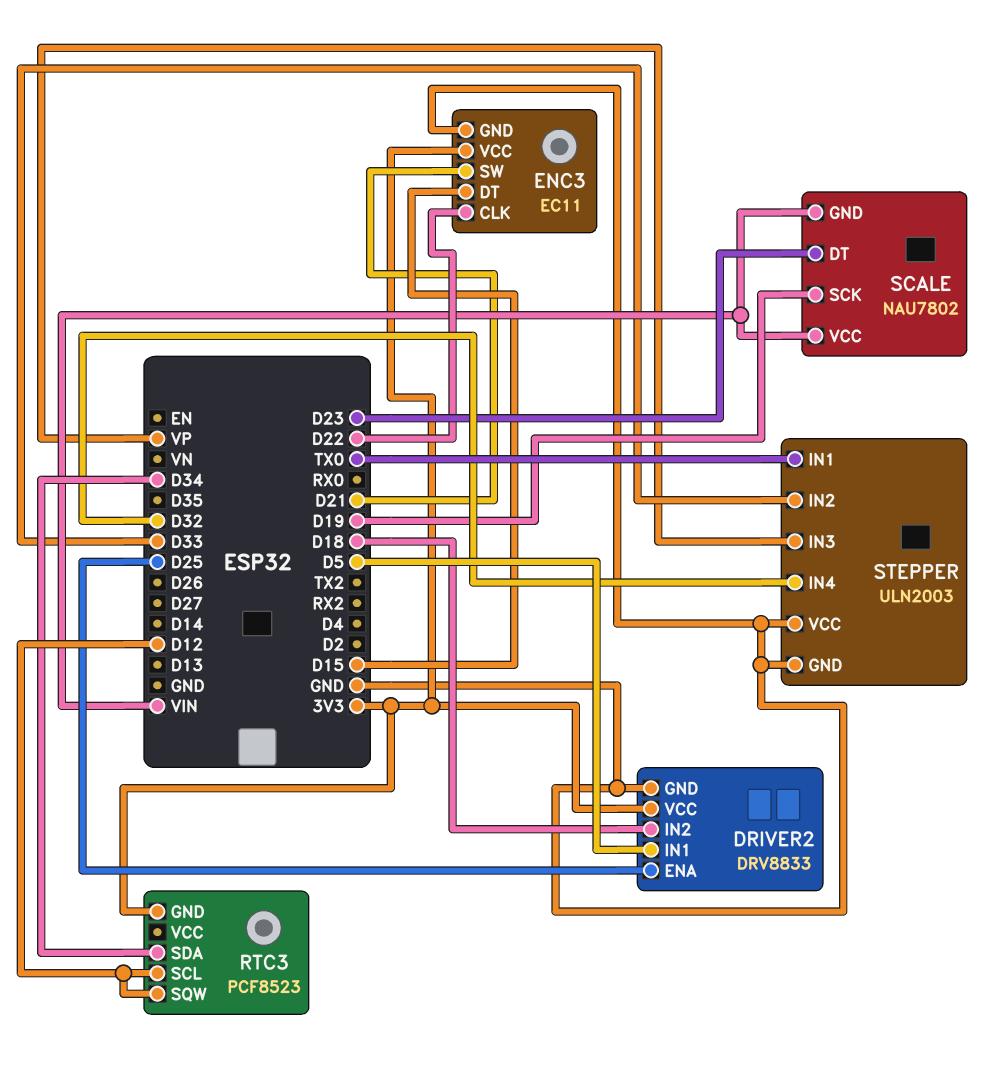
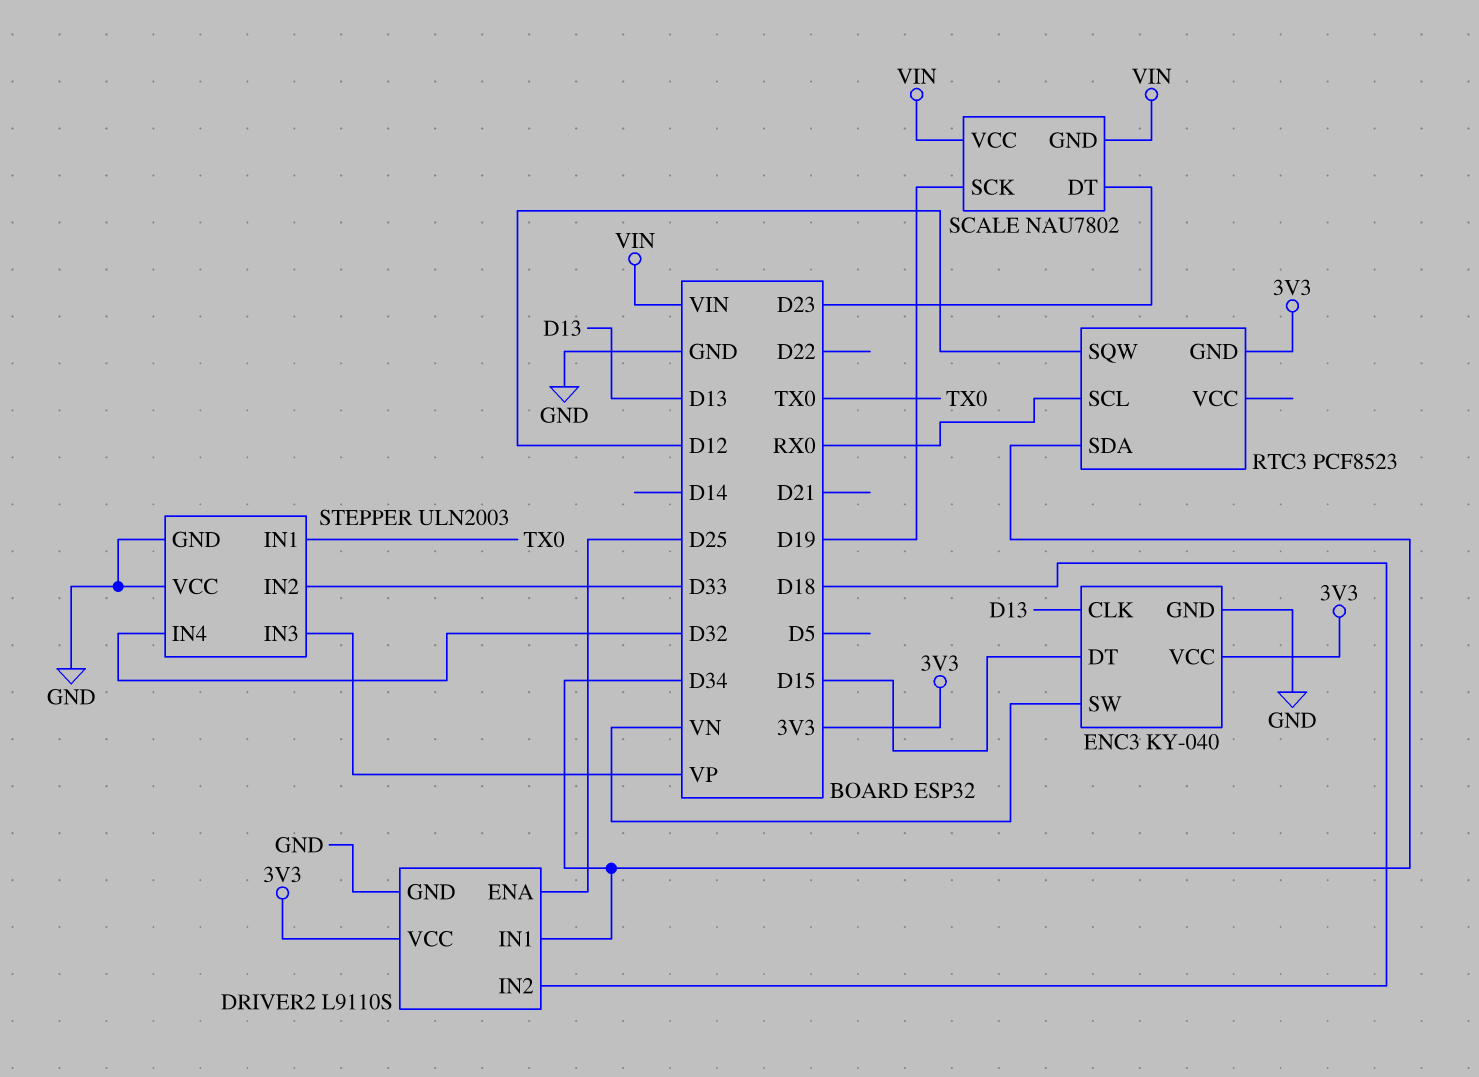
DRIVER2: DRV8833 -> L9110S
DRIVER2 pin IN1: D5 -> D34
ENC3: EC11 -> KY-040
ENC3 pin CLK: D22 -> D13
ENC3 pin SW: D21 -> VN
RTC3 pin SCL: D12 -> RX0

